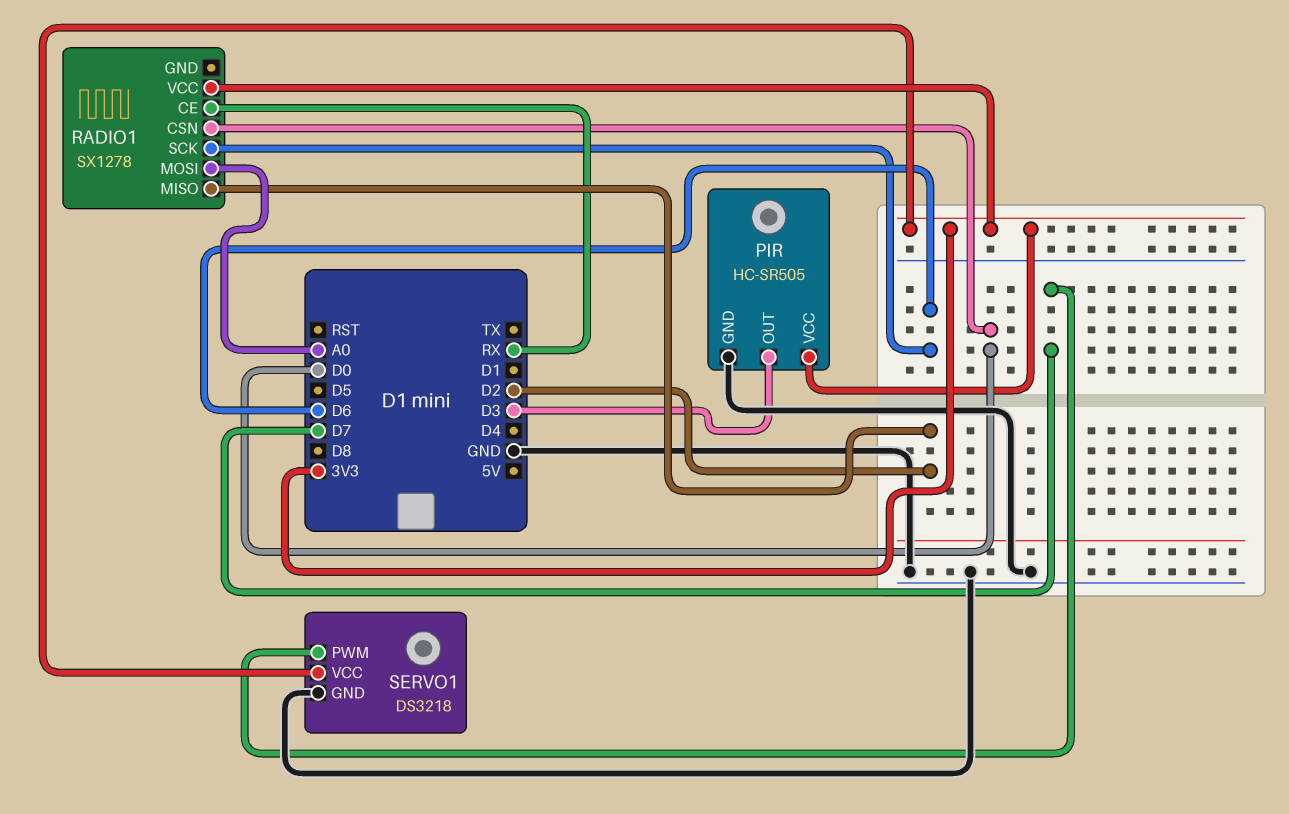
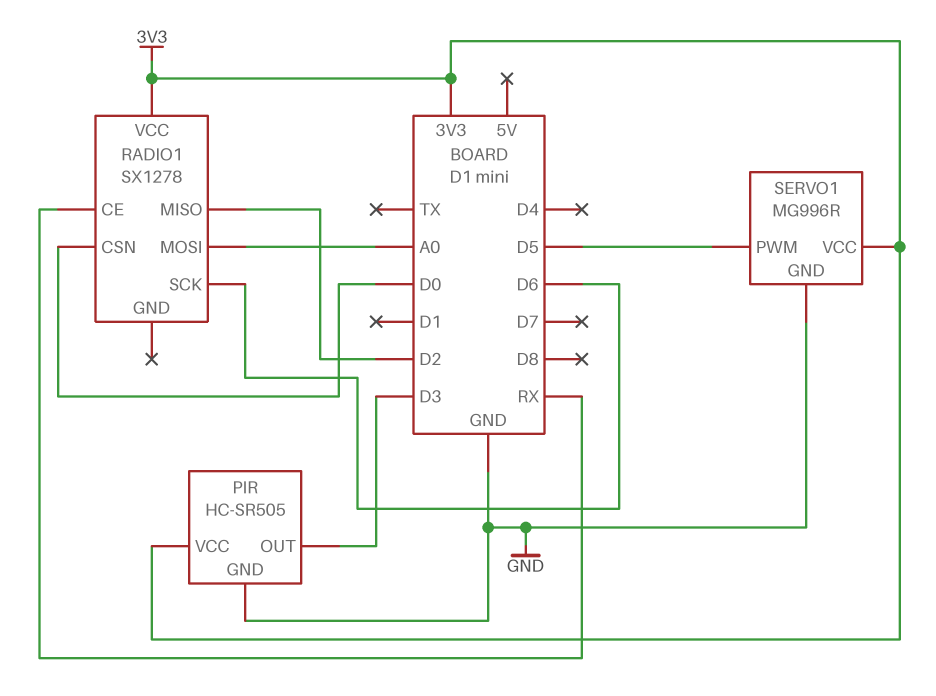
SERVO1: DS3218 -> MG996R
SERVO1 pin PWM: D7 -> D5

